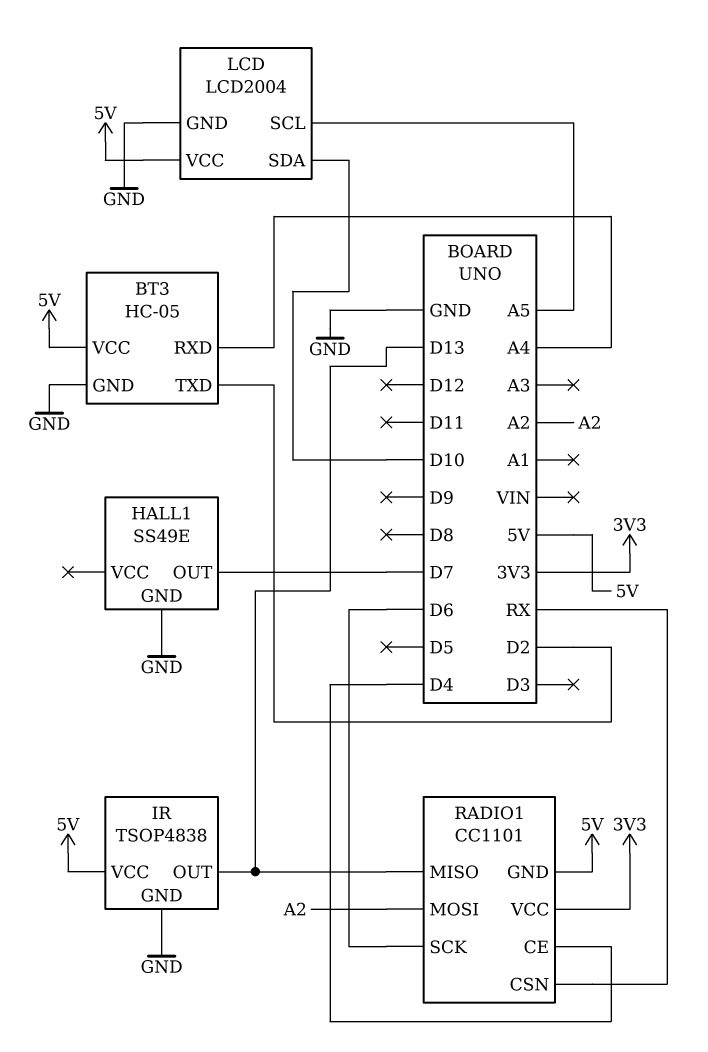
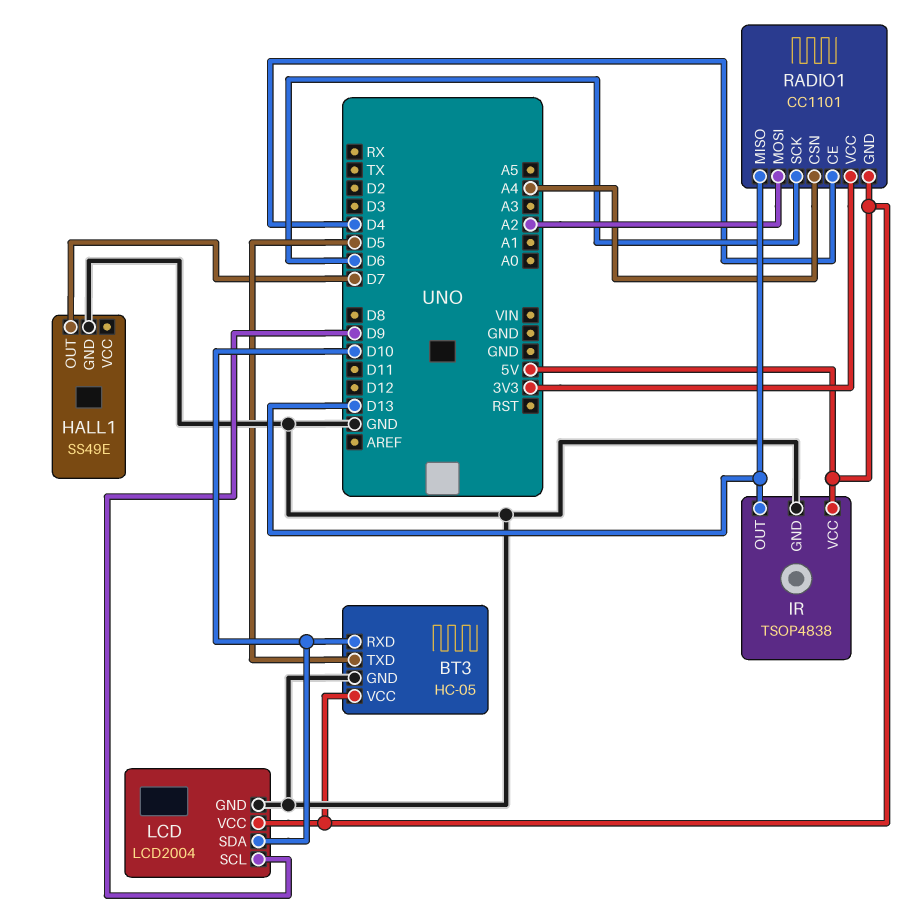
BT3 pin RXD: A4 -> D10
BT3 pin TXD: D2 -> D5
LCD pin SCL: A5 -> D9
RADIO1 pin CSN: RX -> A4

